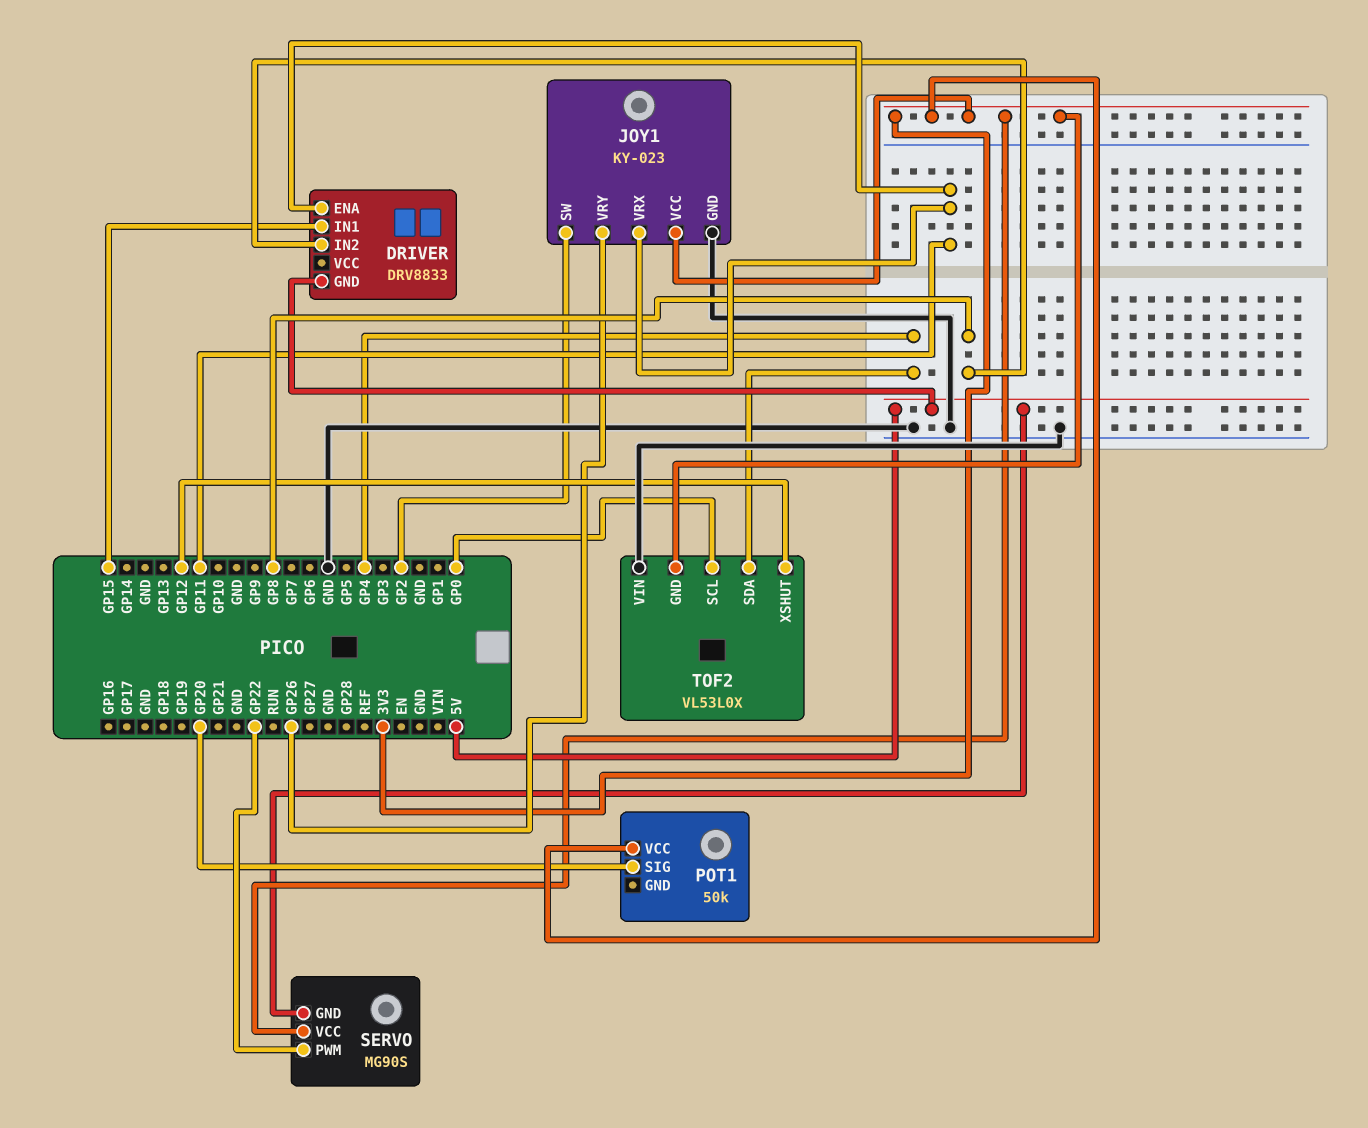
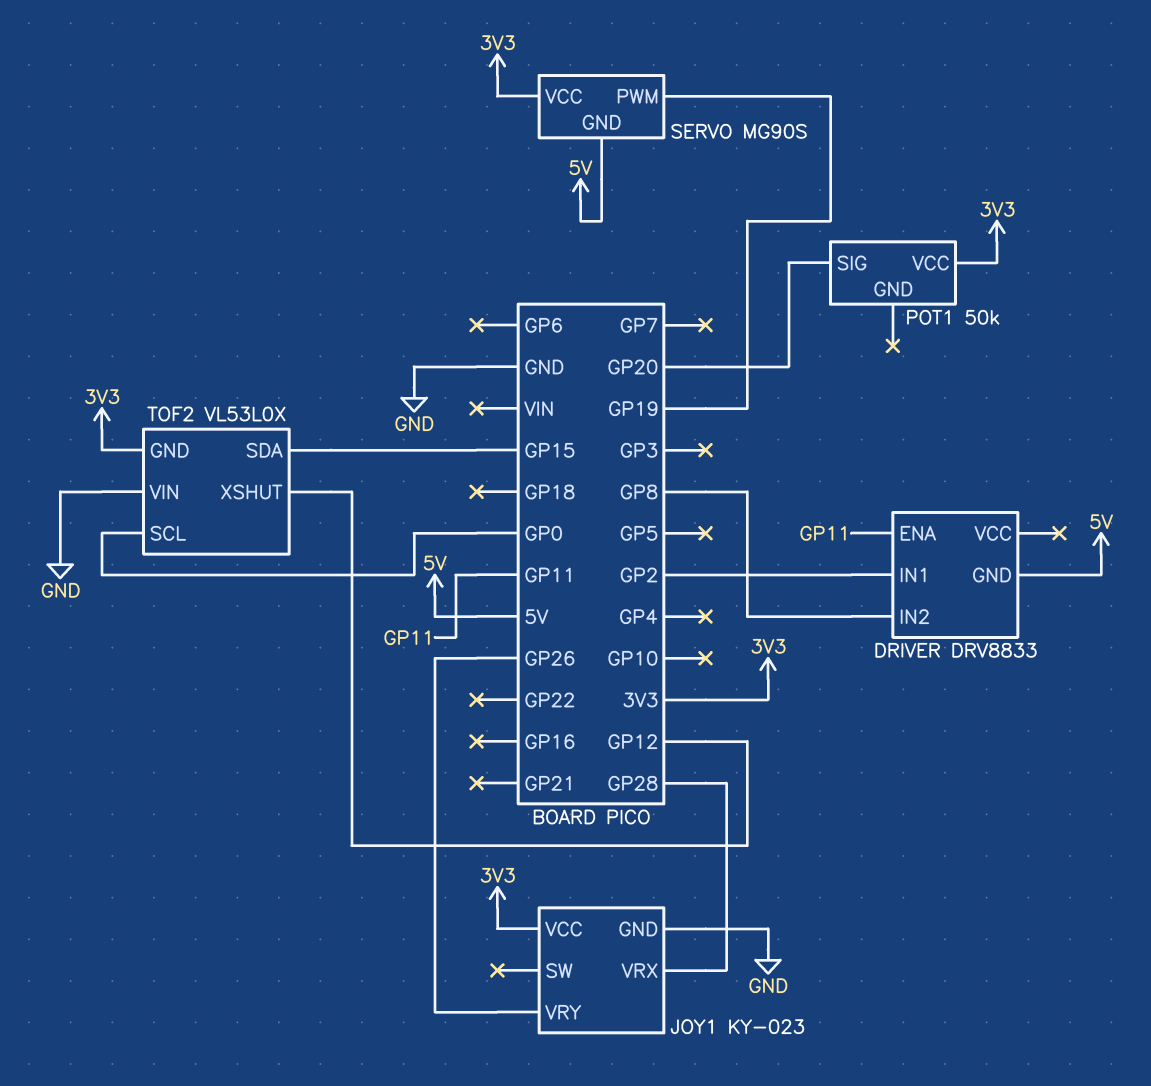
DRIVER pin IN1: GP15 -> GP2
JOY1 pin SW: GP2 -> none
JOY1 pin VRX: GP11 -> GP28
SERVO pin PWM: GP22 -> GP19
TOF2 pin SDA: GP4 -> GP15

